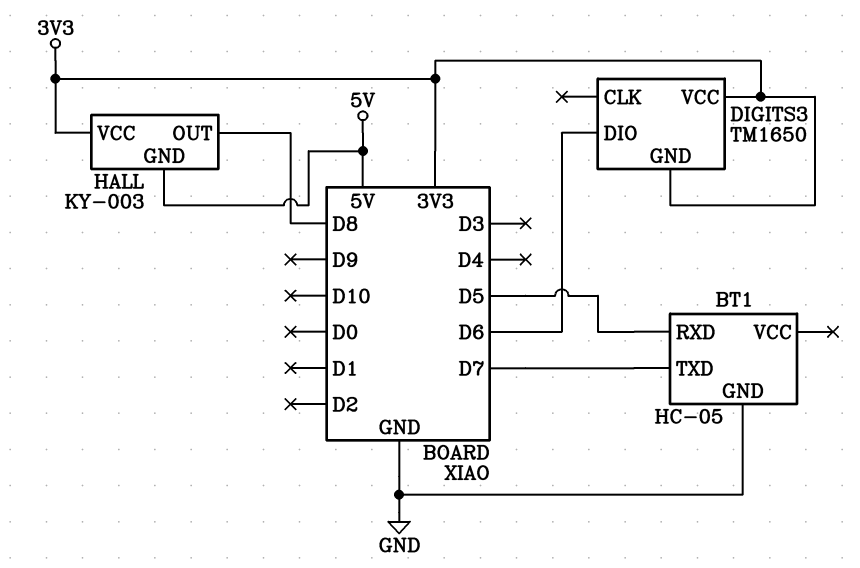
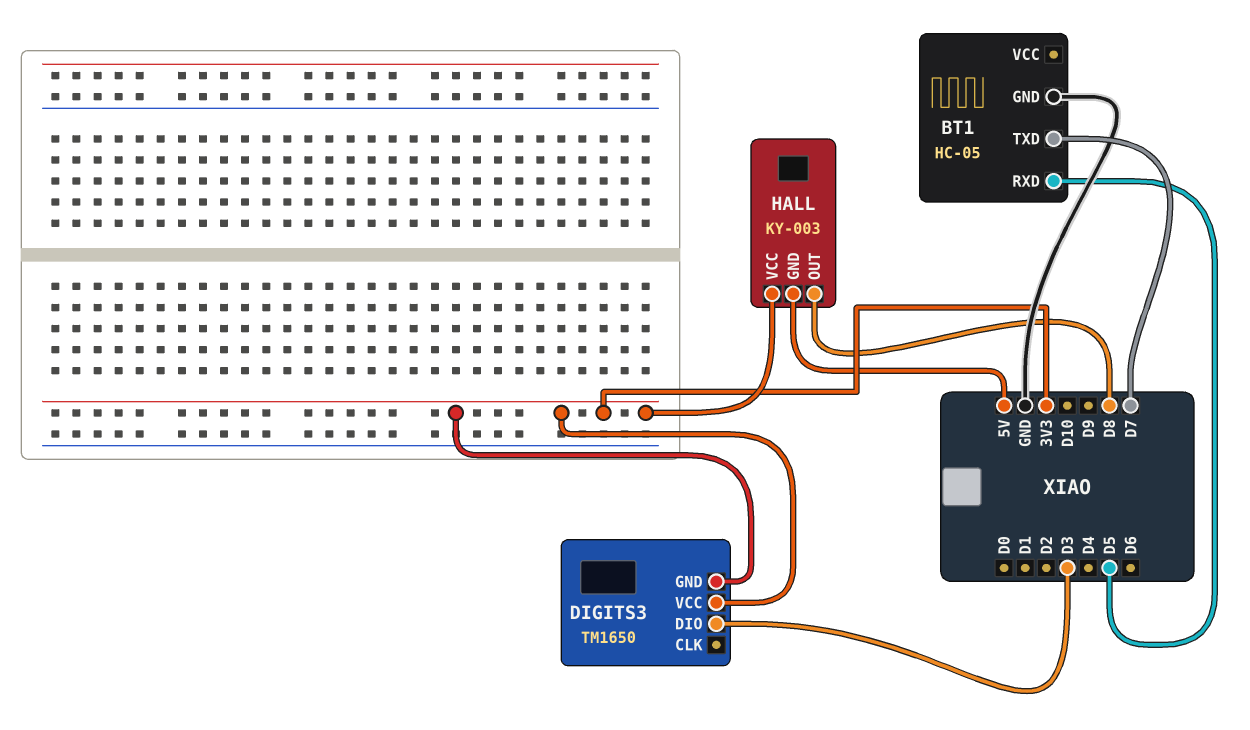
DIGITS3 pin DIO: D6 -> D3

